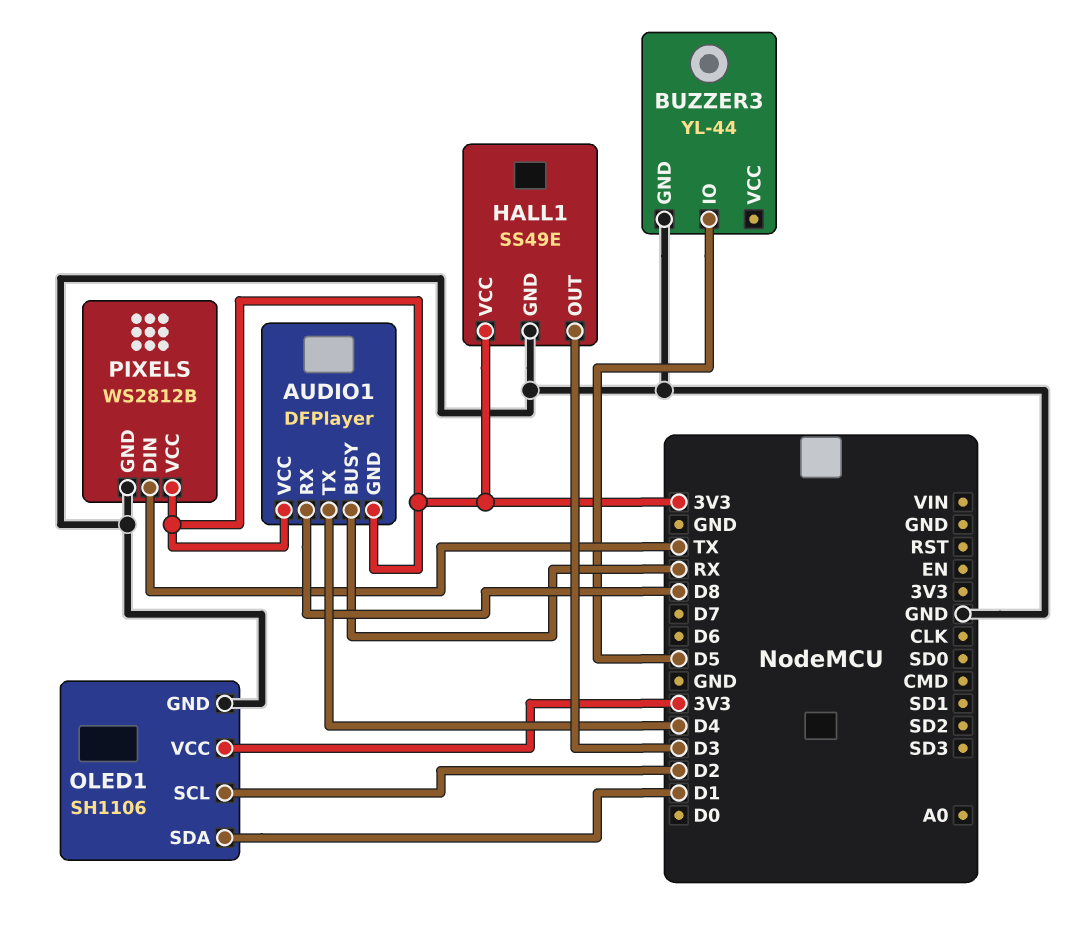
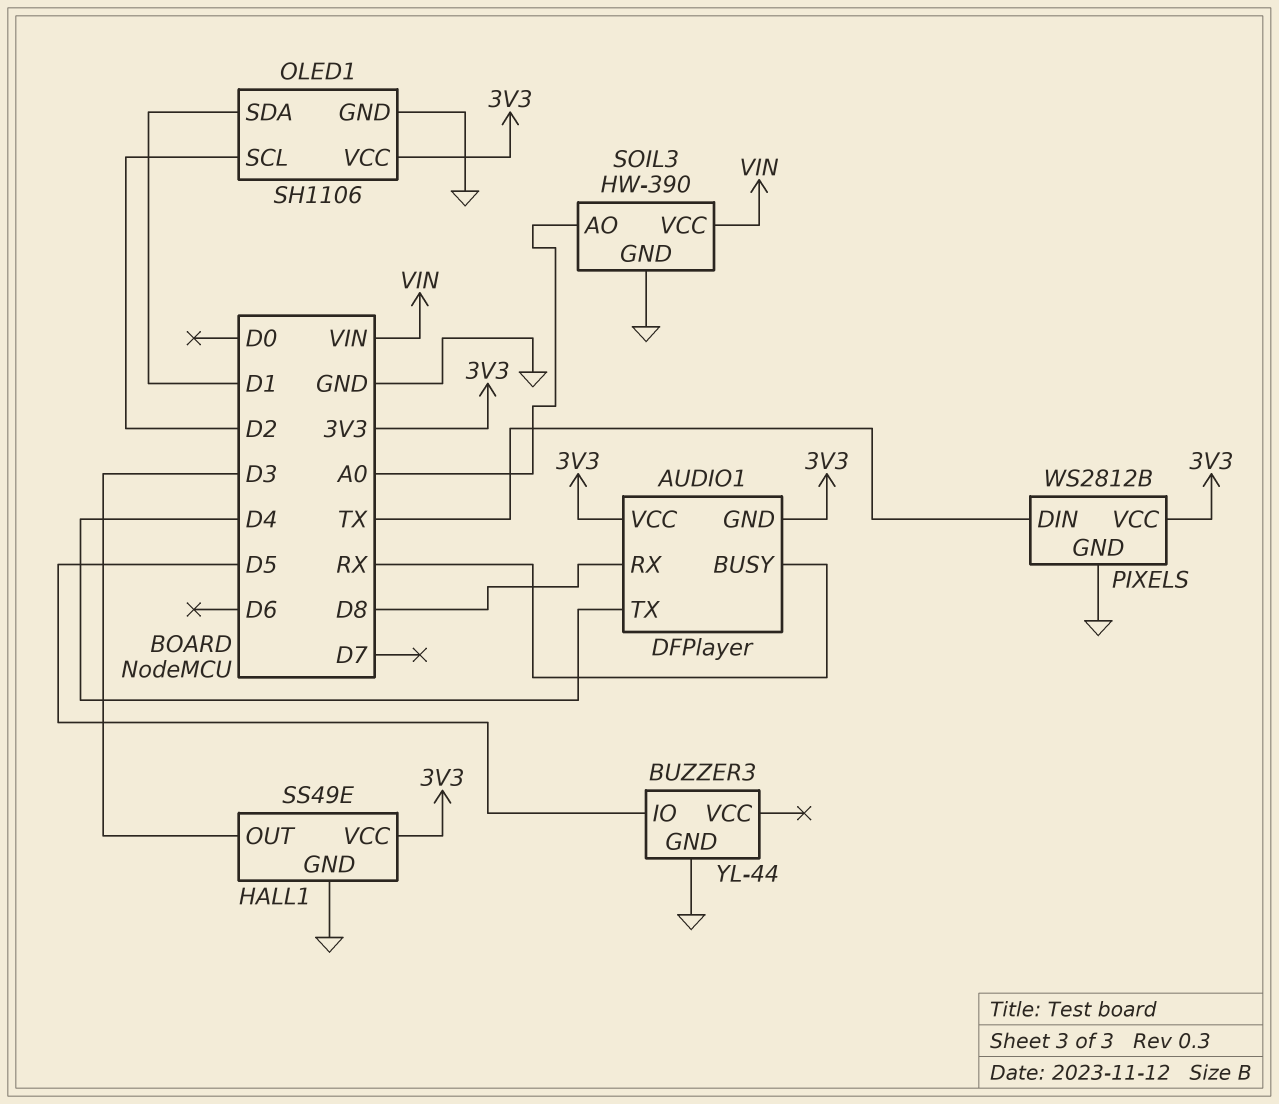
SOIL3: none -> HW-390
SOIL3 pin AO: none -> A0
SOIL3 pin GND: none -> GND
SOIL3 pin VCC: none -> VIN

